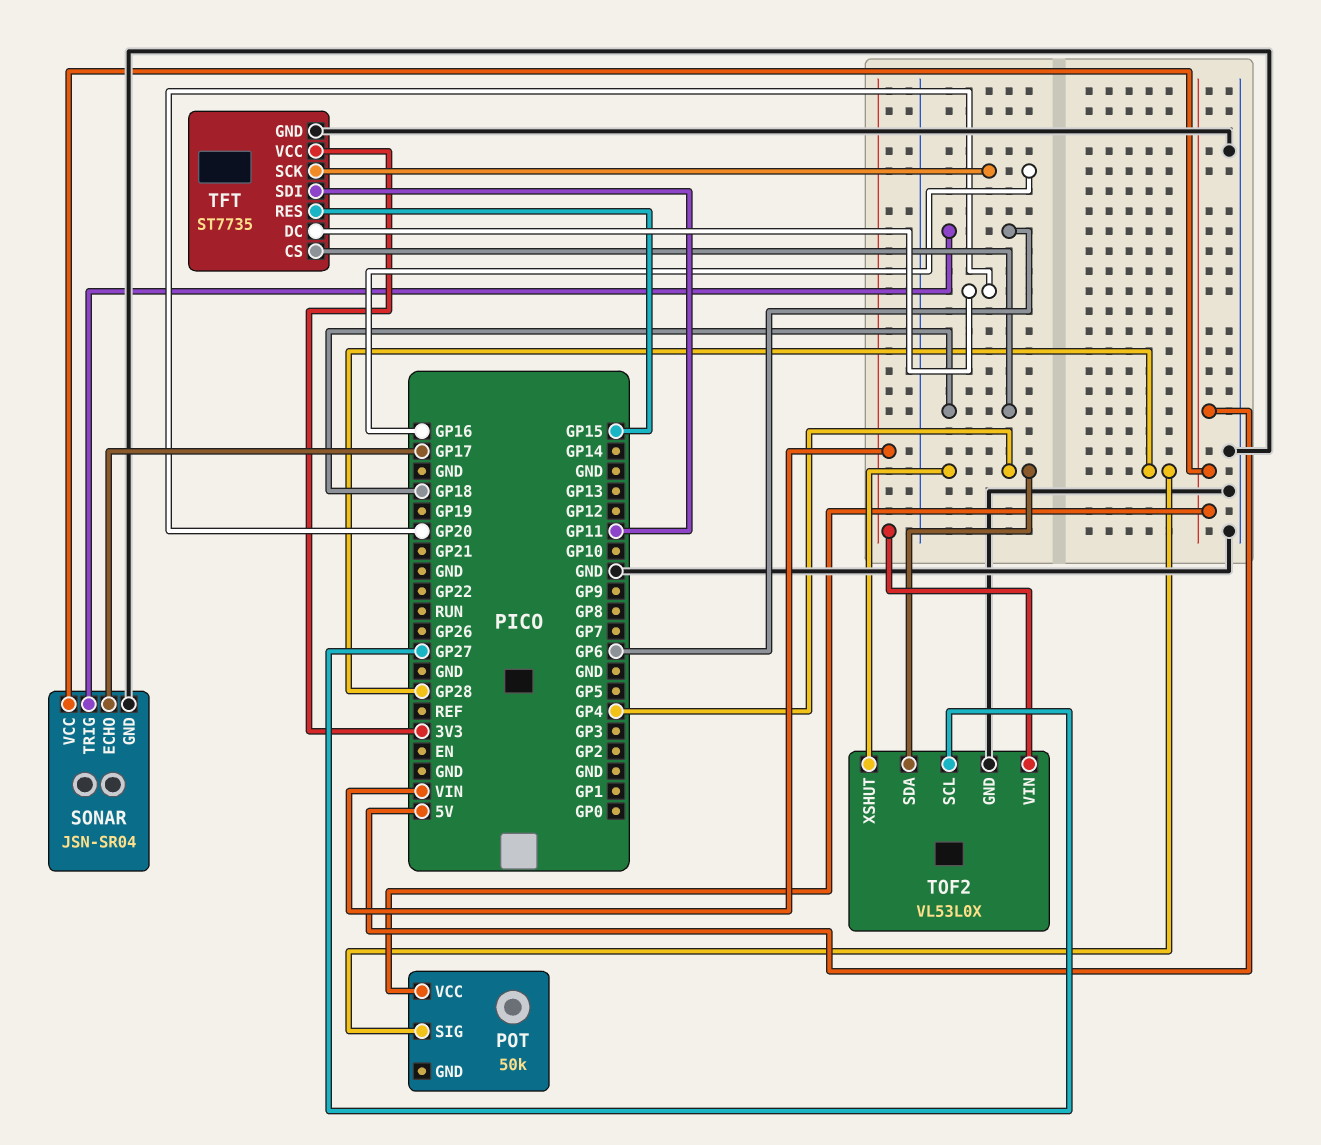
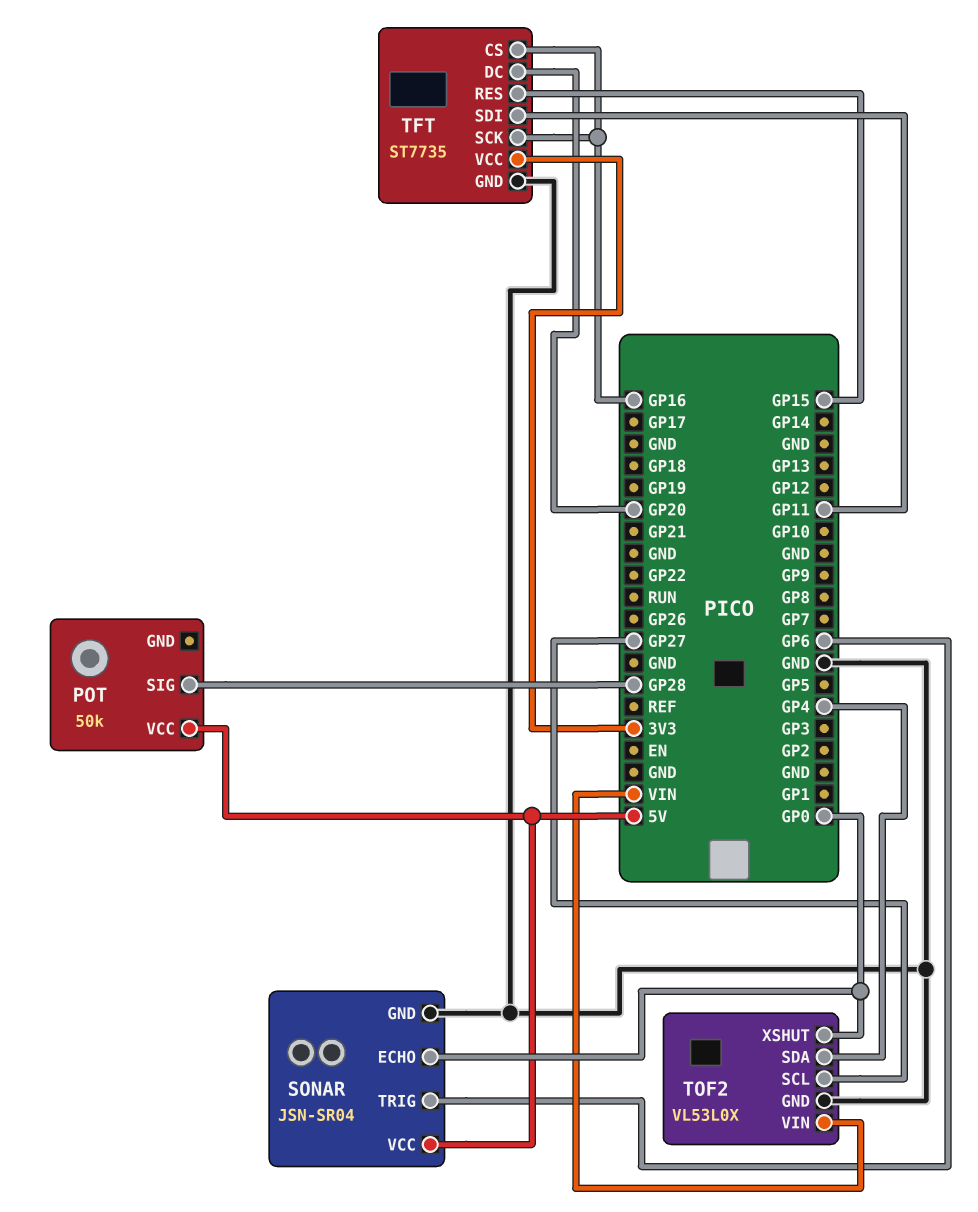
SONAR pin ECHO: GP17 -> GP0
TFT pin CS: GP18 -> GP16
TOF2 pin XSHUT: GP4 -> GP0

